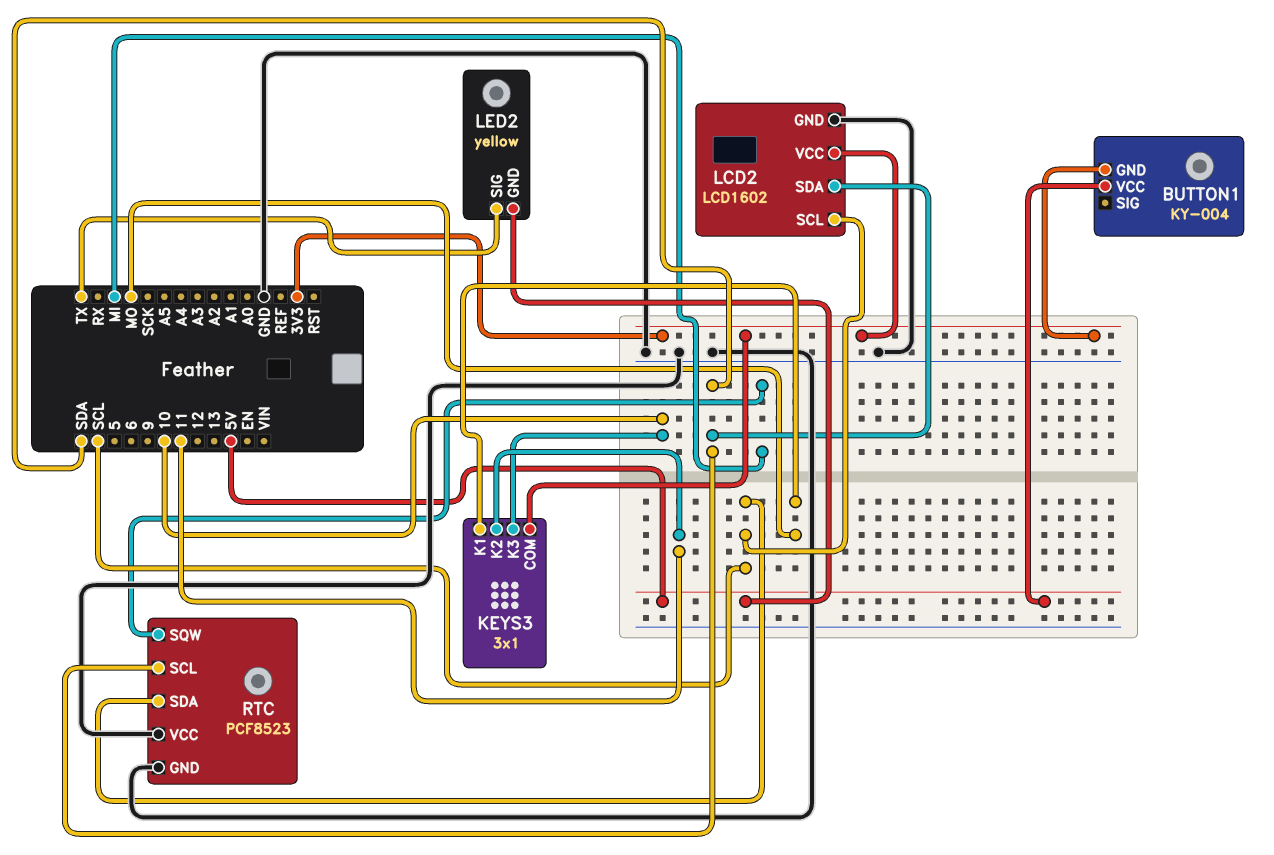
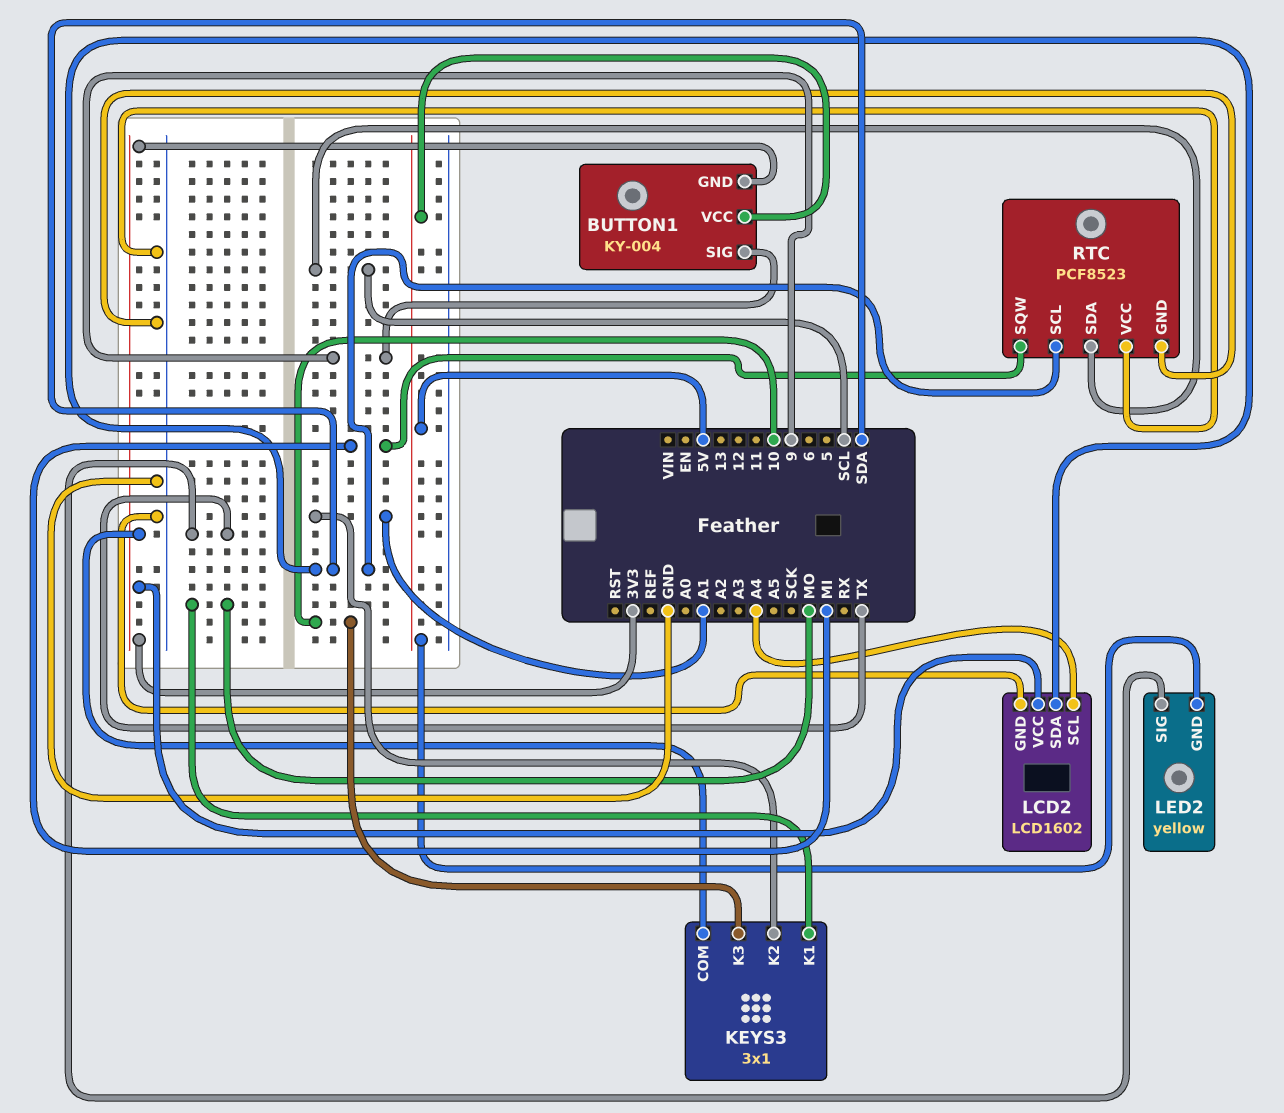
BUTTON1 pin SIG: none -> 9
KEYS3 pin K2: 11 -> A1
LCD2 pin SCL: SCL -> A4

